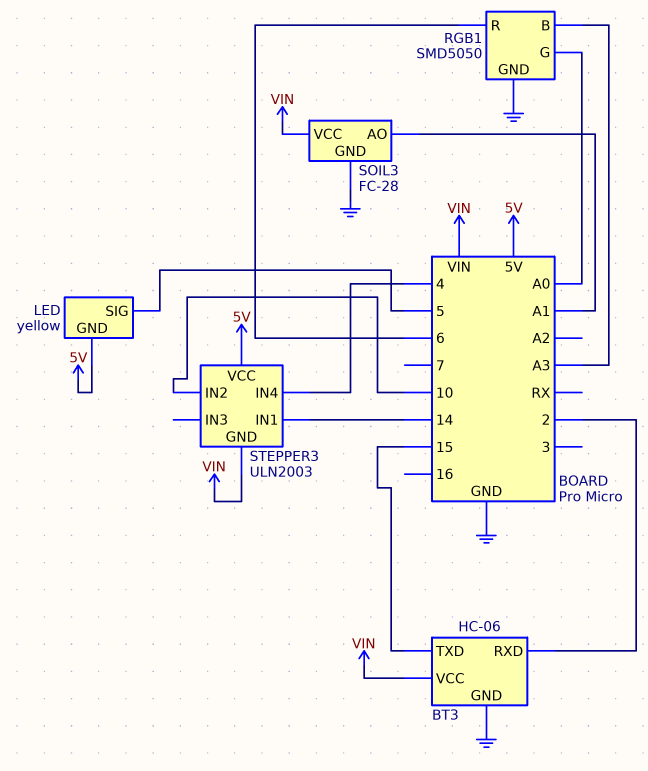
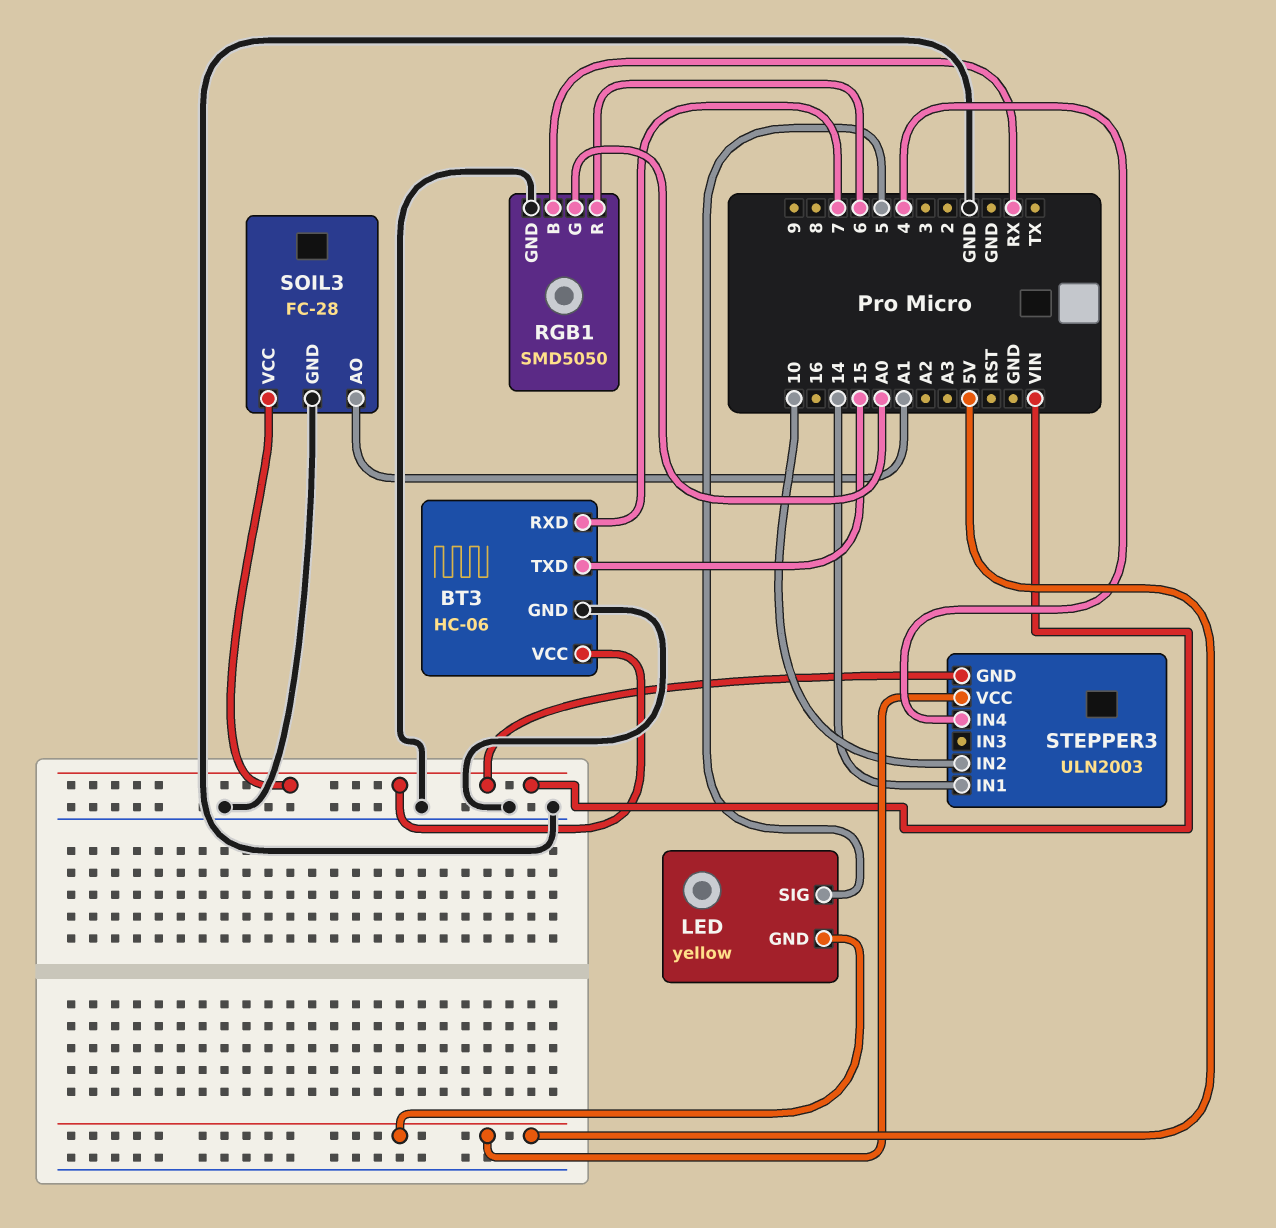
BT3 pin RXD: 2 -> 7
RGB1 pin B: A3 -> RX

